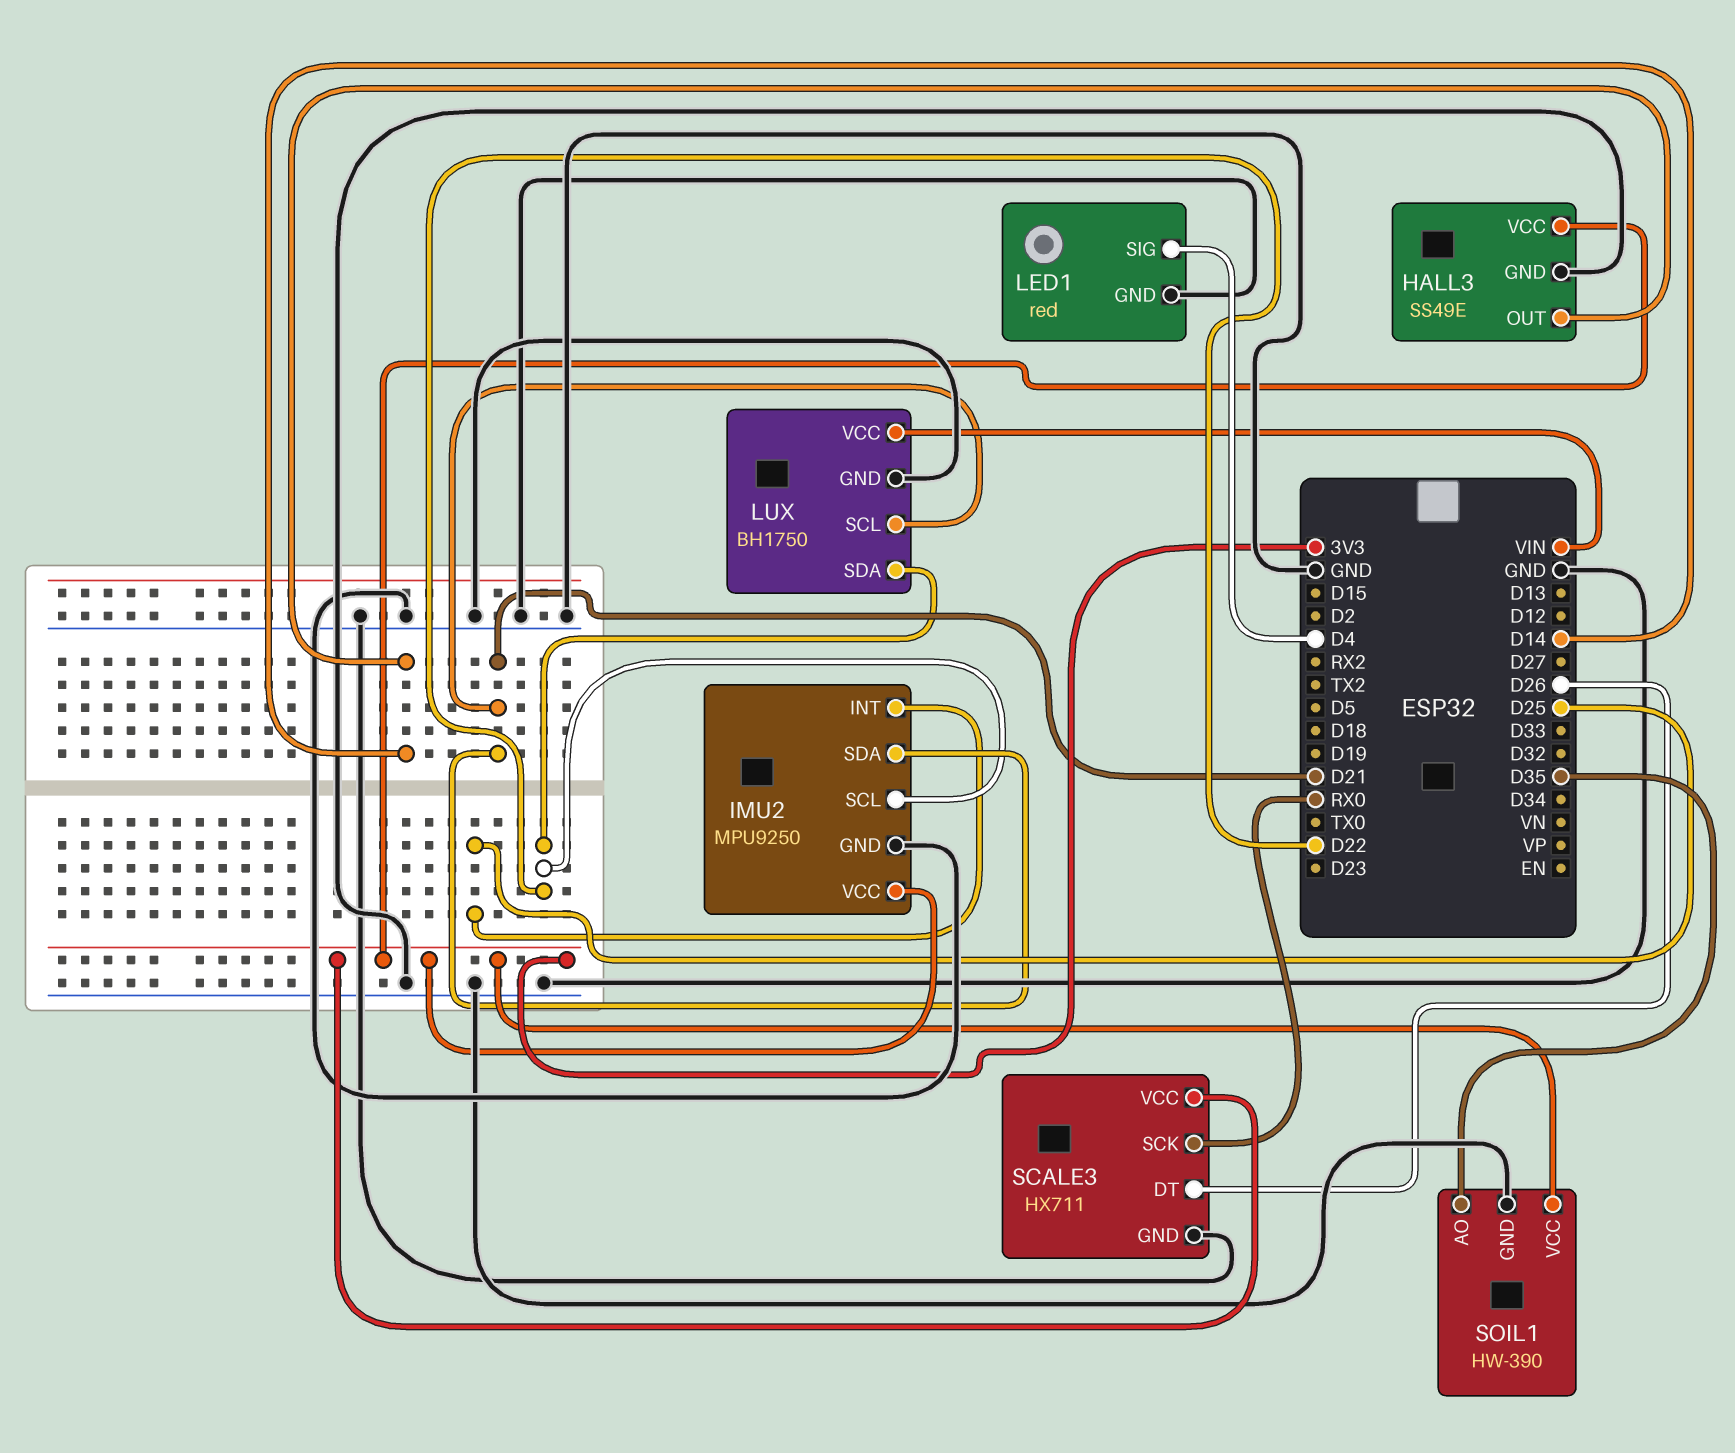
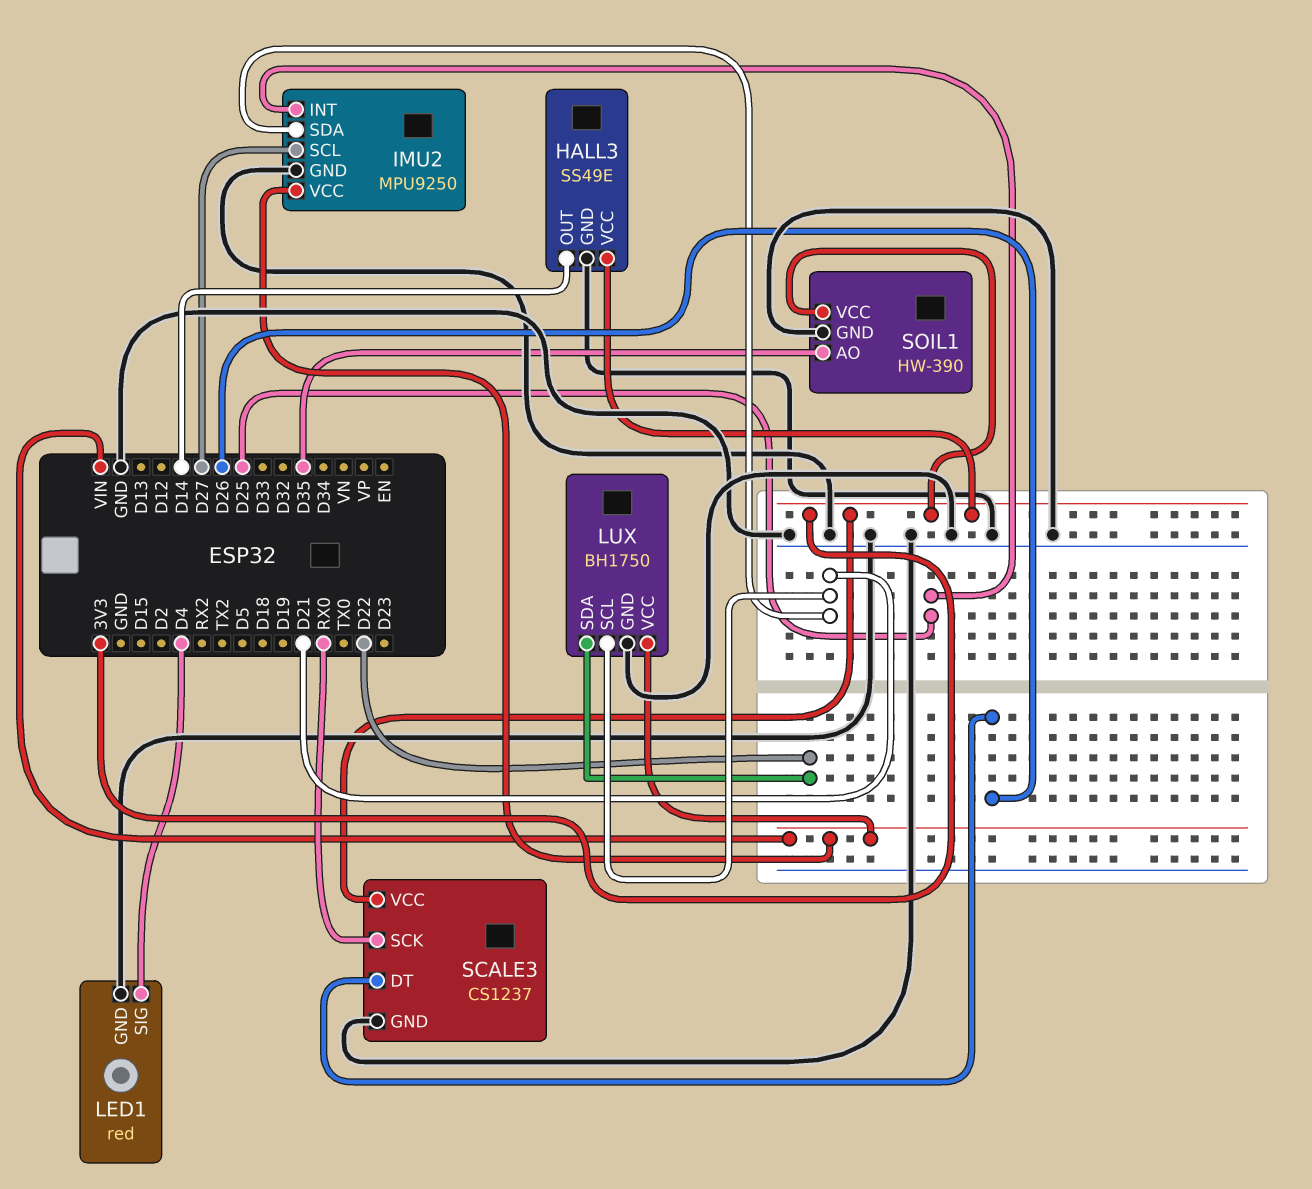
IMU2 pin SCL: D22 -> D27
IMU2 pin VCC: 3V3 -> VIN
SCALE3: HX711 -> CS1237

